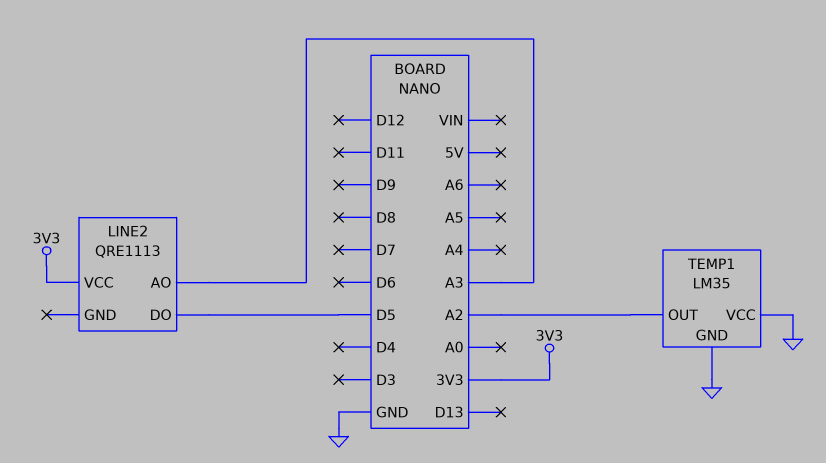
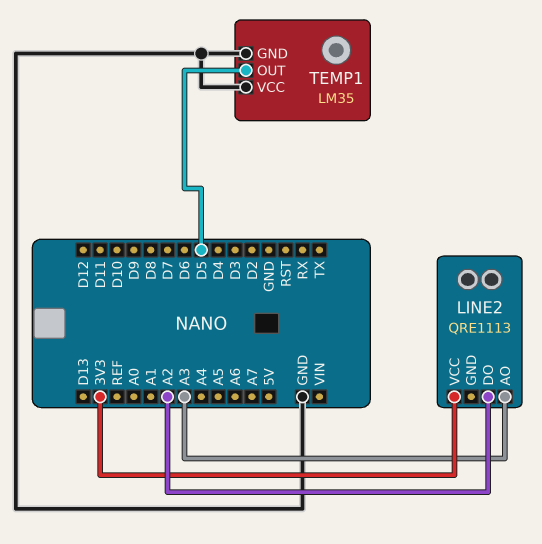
LINE2 pin DO: D5 -> A2
TEMP1 pin OUT: A2 -> D5

